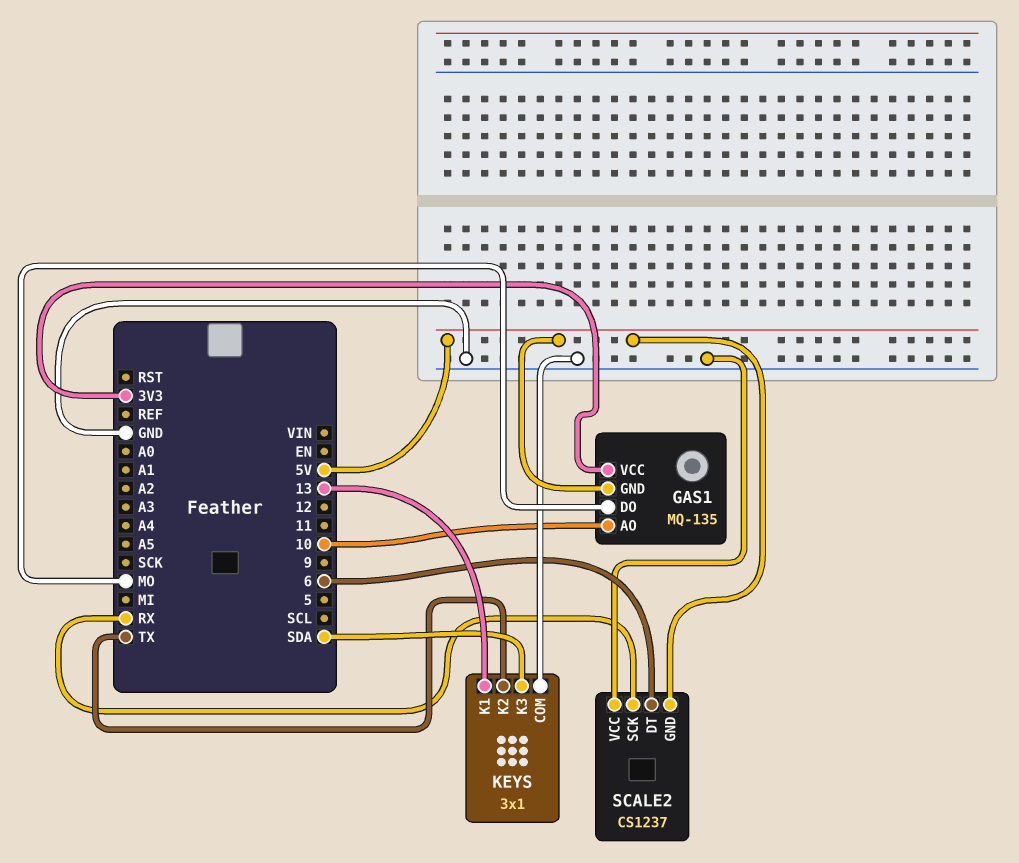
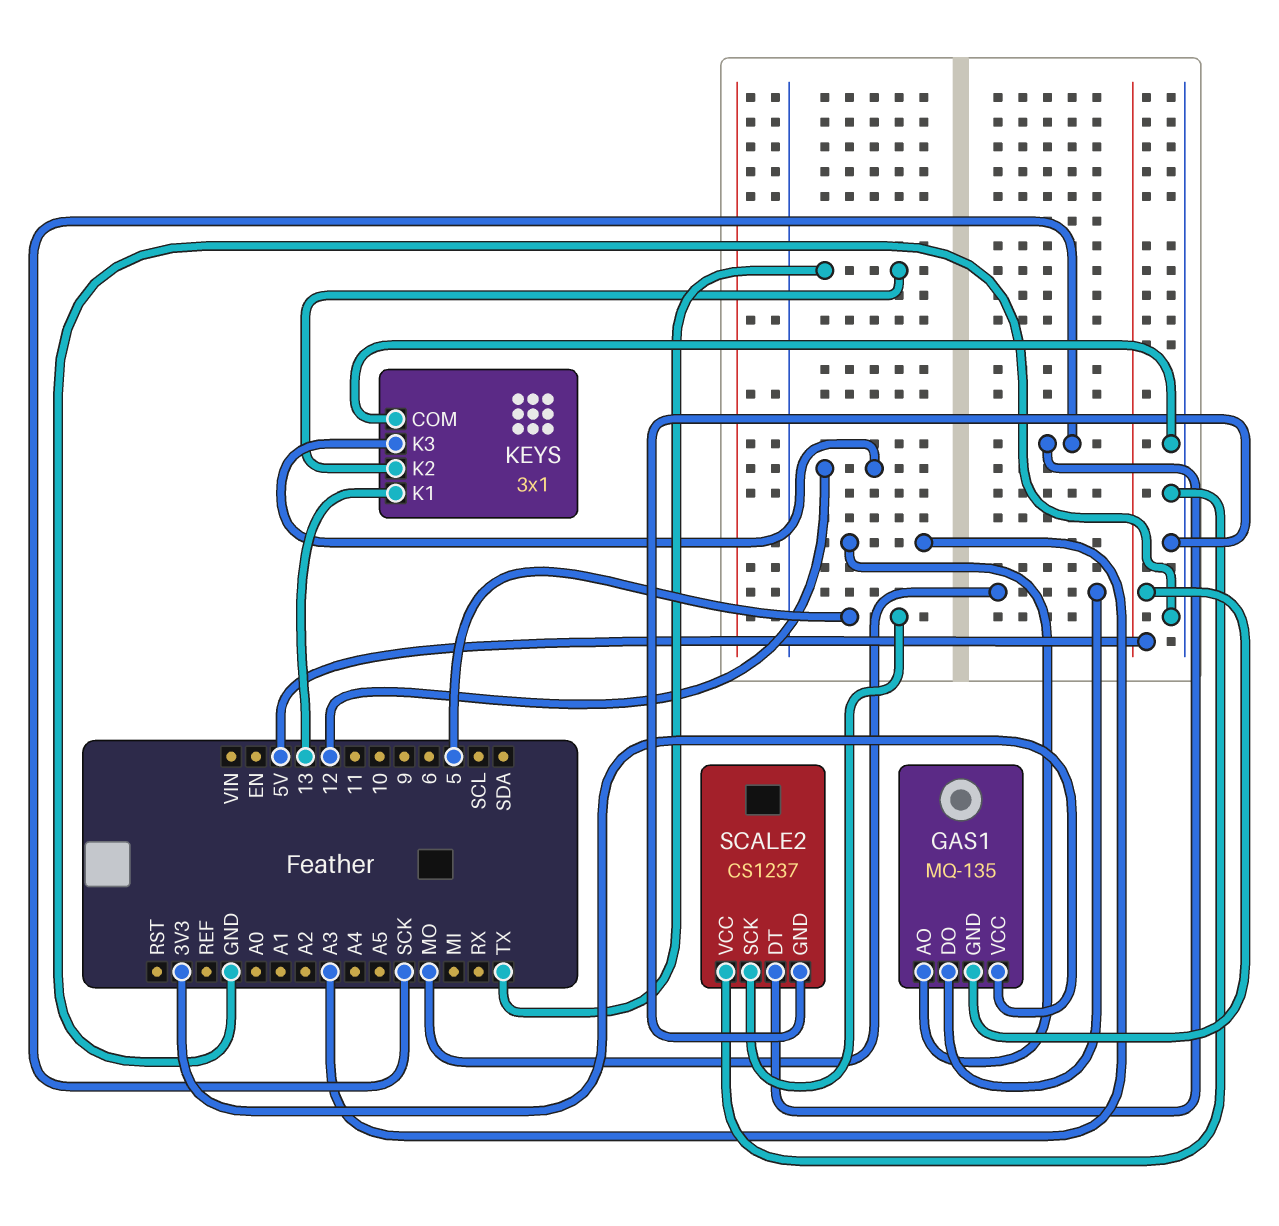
GAS1 pin AO: 10 -> A3
KEYS pin K3: SDA -> 12
SCALE2 pin DT: 6 -> SCK
SCALE2 pin GND: 5V -> GND
SCALE2 pin SCK: RX -> 5

